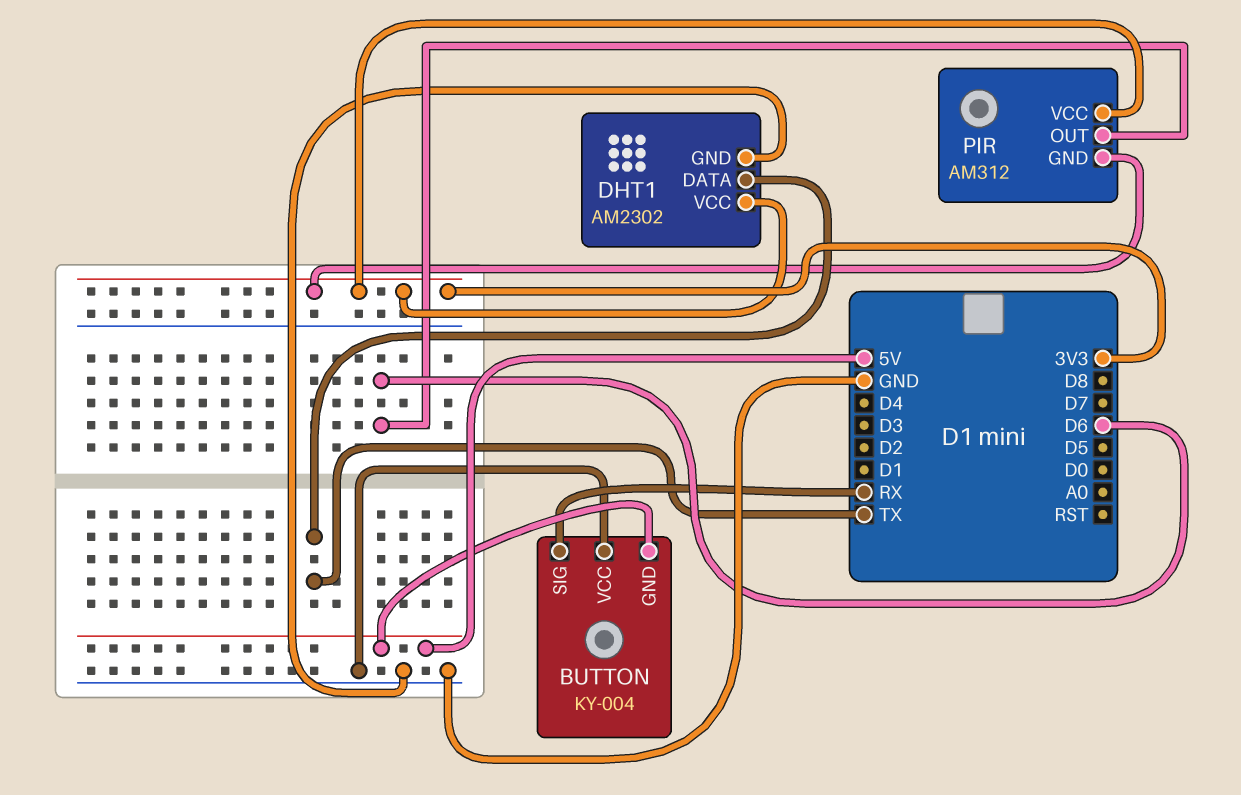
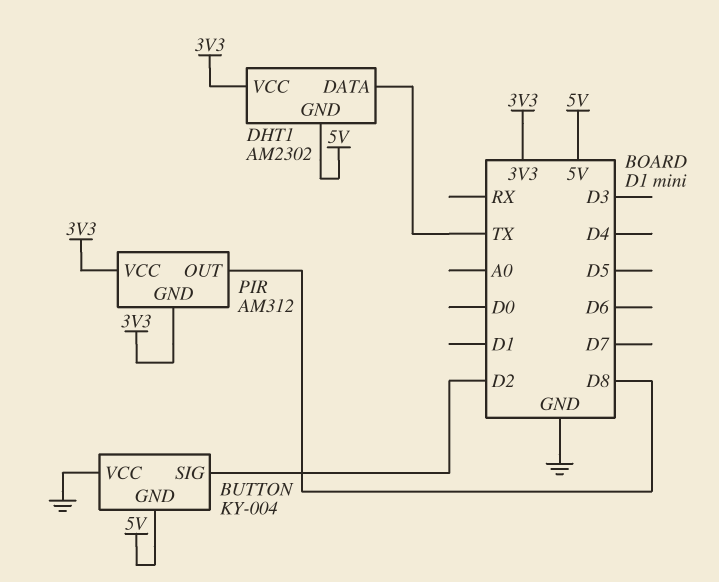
BUTTON pin SIG: RX -> D2
DHT1 pin GND: GND -> 5V
PIR pin OUT: D6 -> D8

